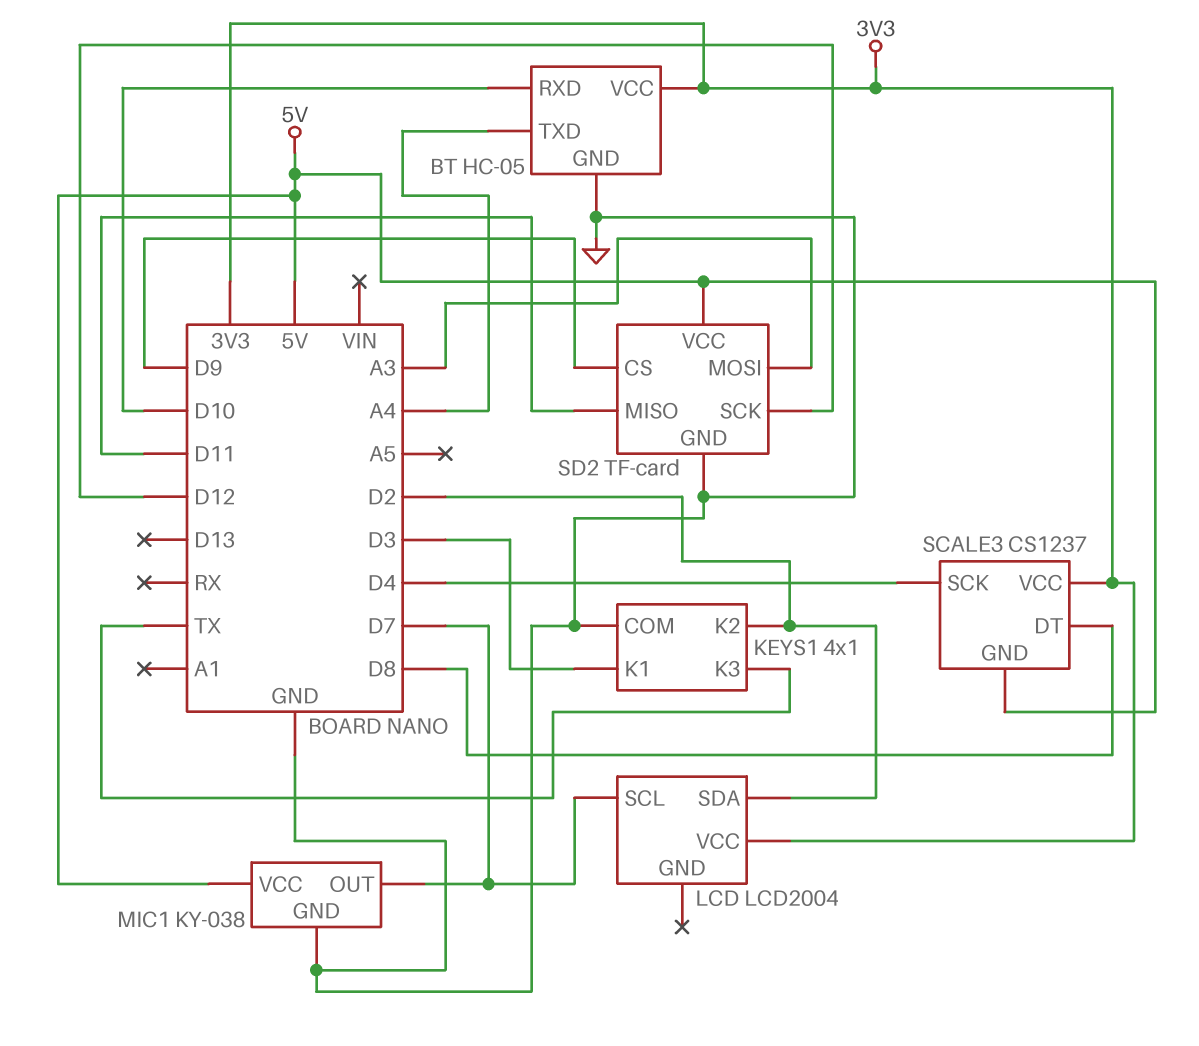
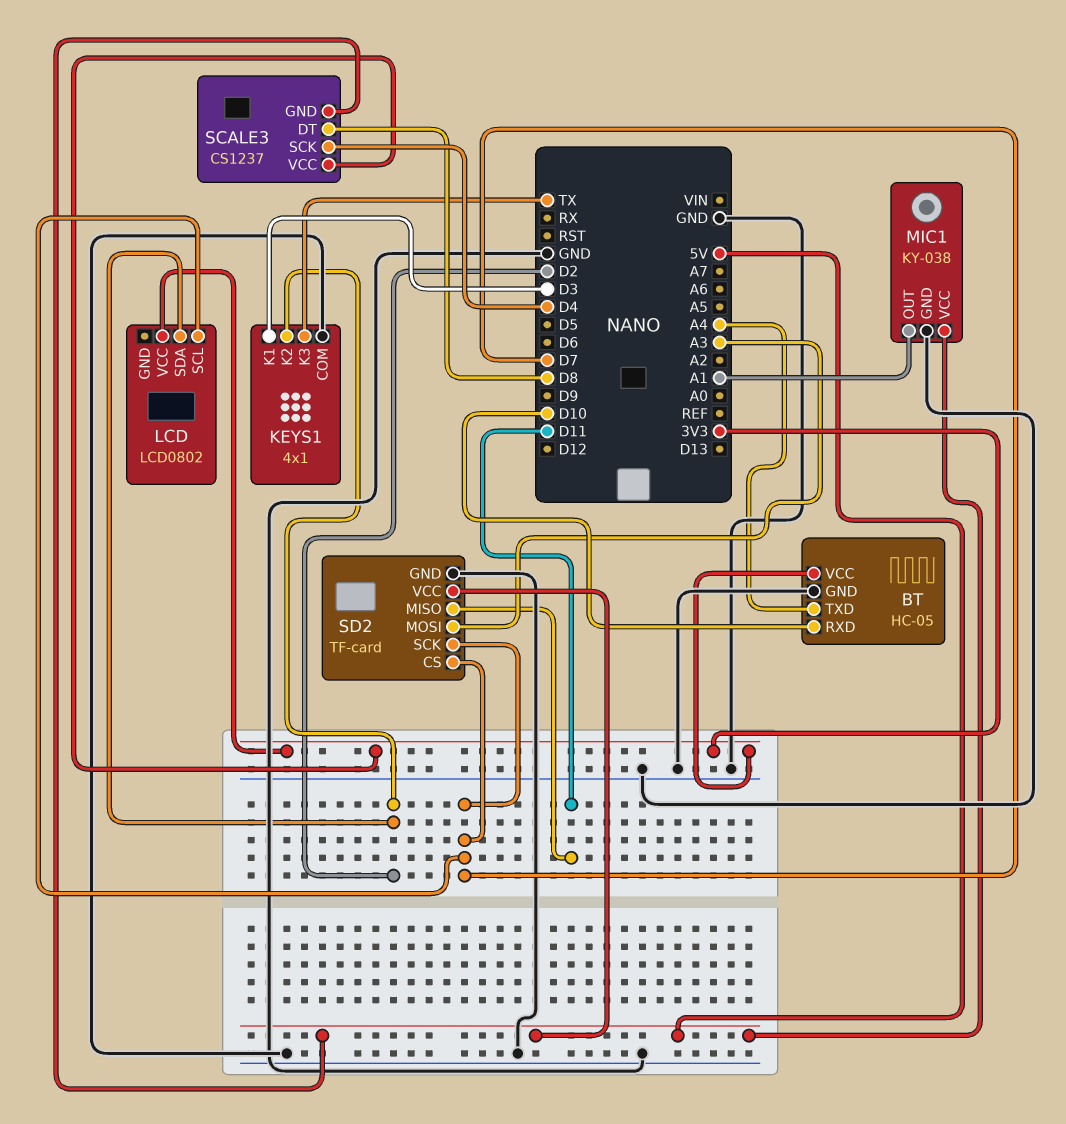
LCD: LCD2004 -> LCD0802
MIC1 pin OUT: D7 -> A1
SD2 pin CS: D9 -> D7
SD2 pin SCK: D12 -> D7

